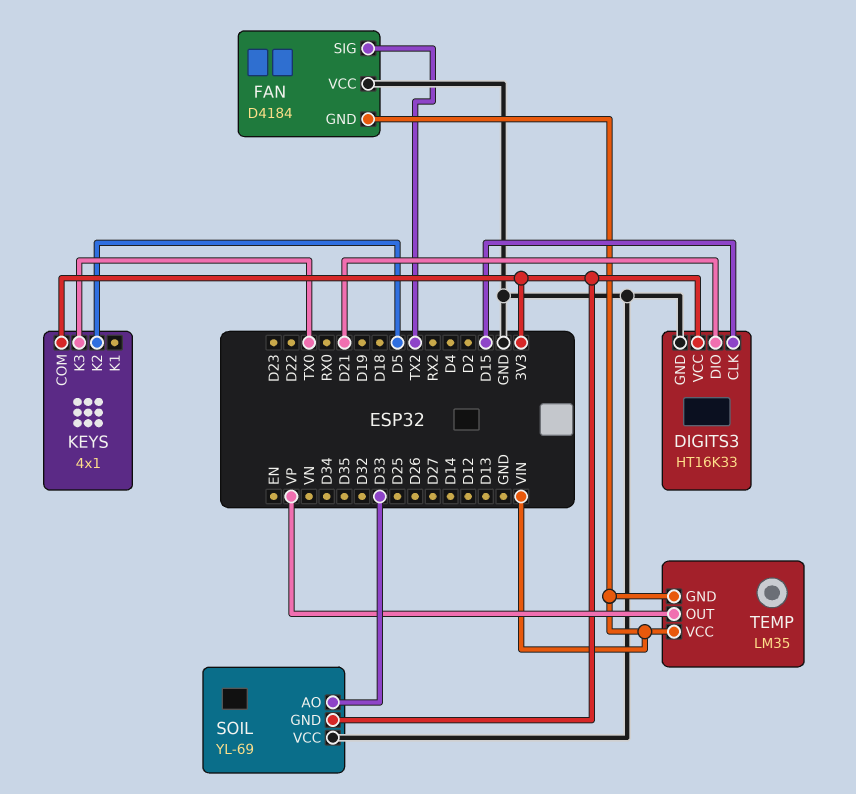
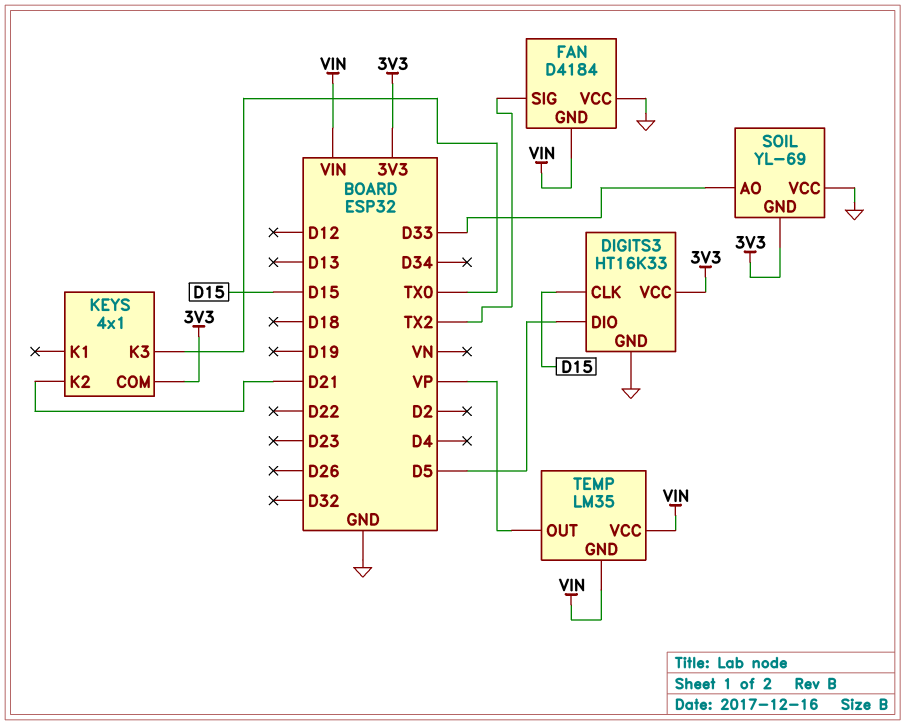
DIGITS3 pin DIO: D21 -> D5
KEYS pin K2: D5 -> D21

